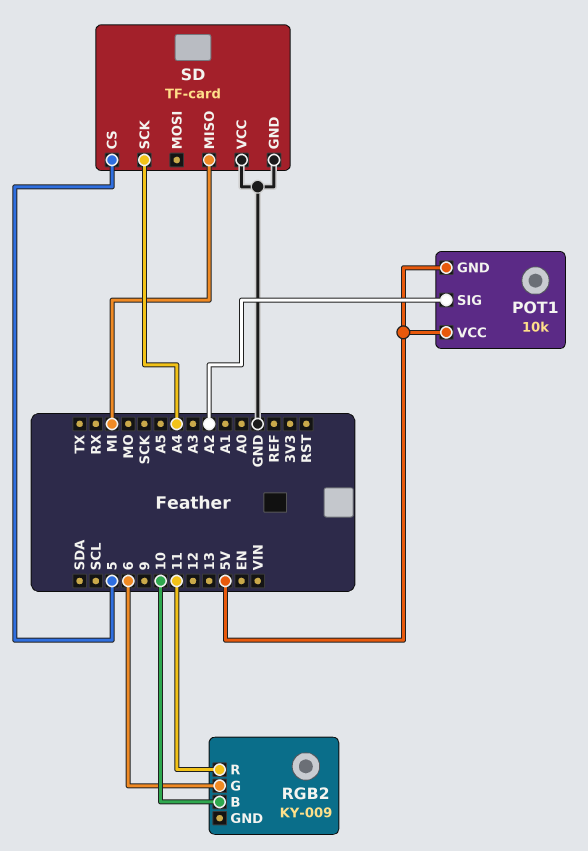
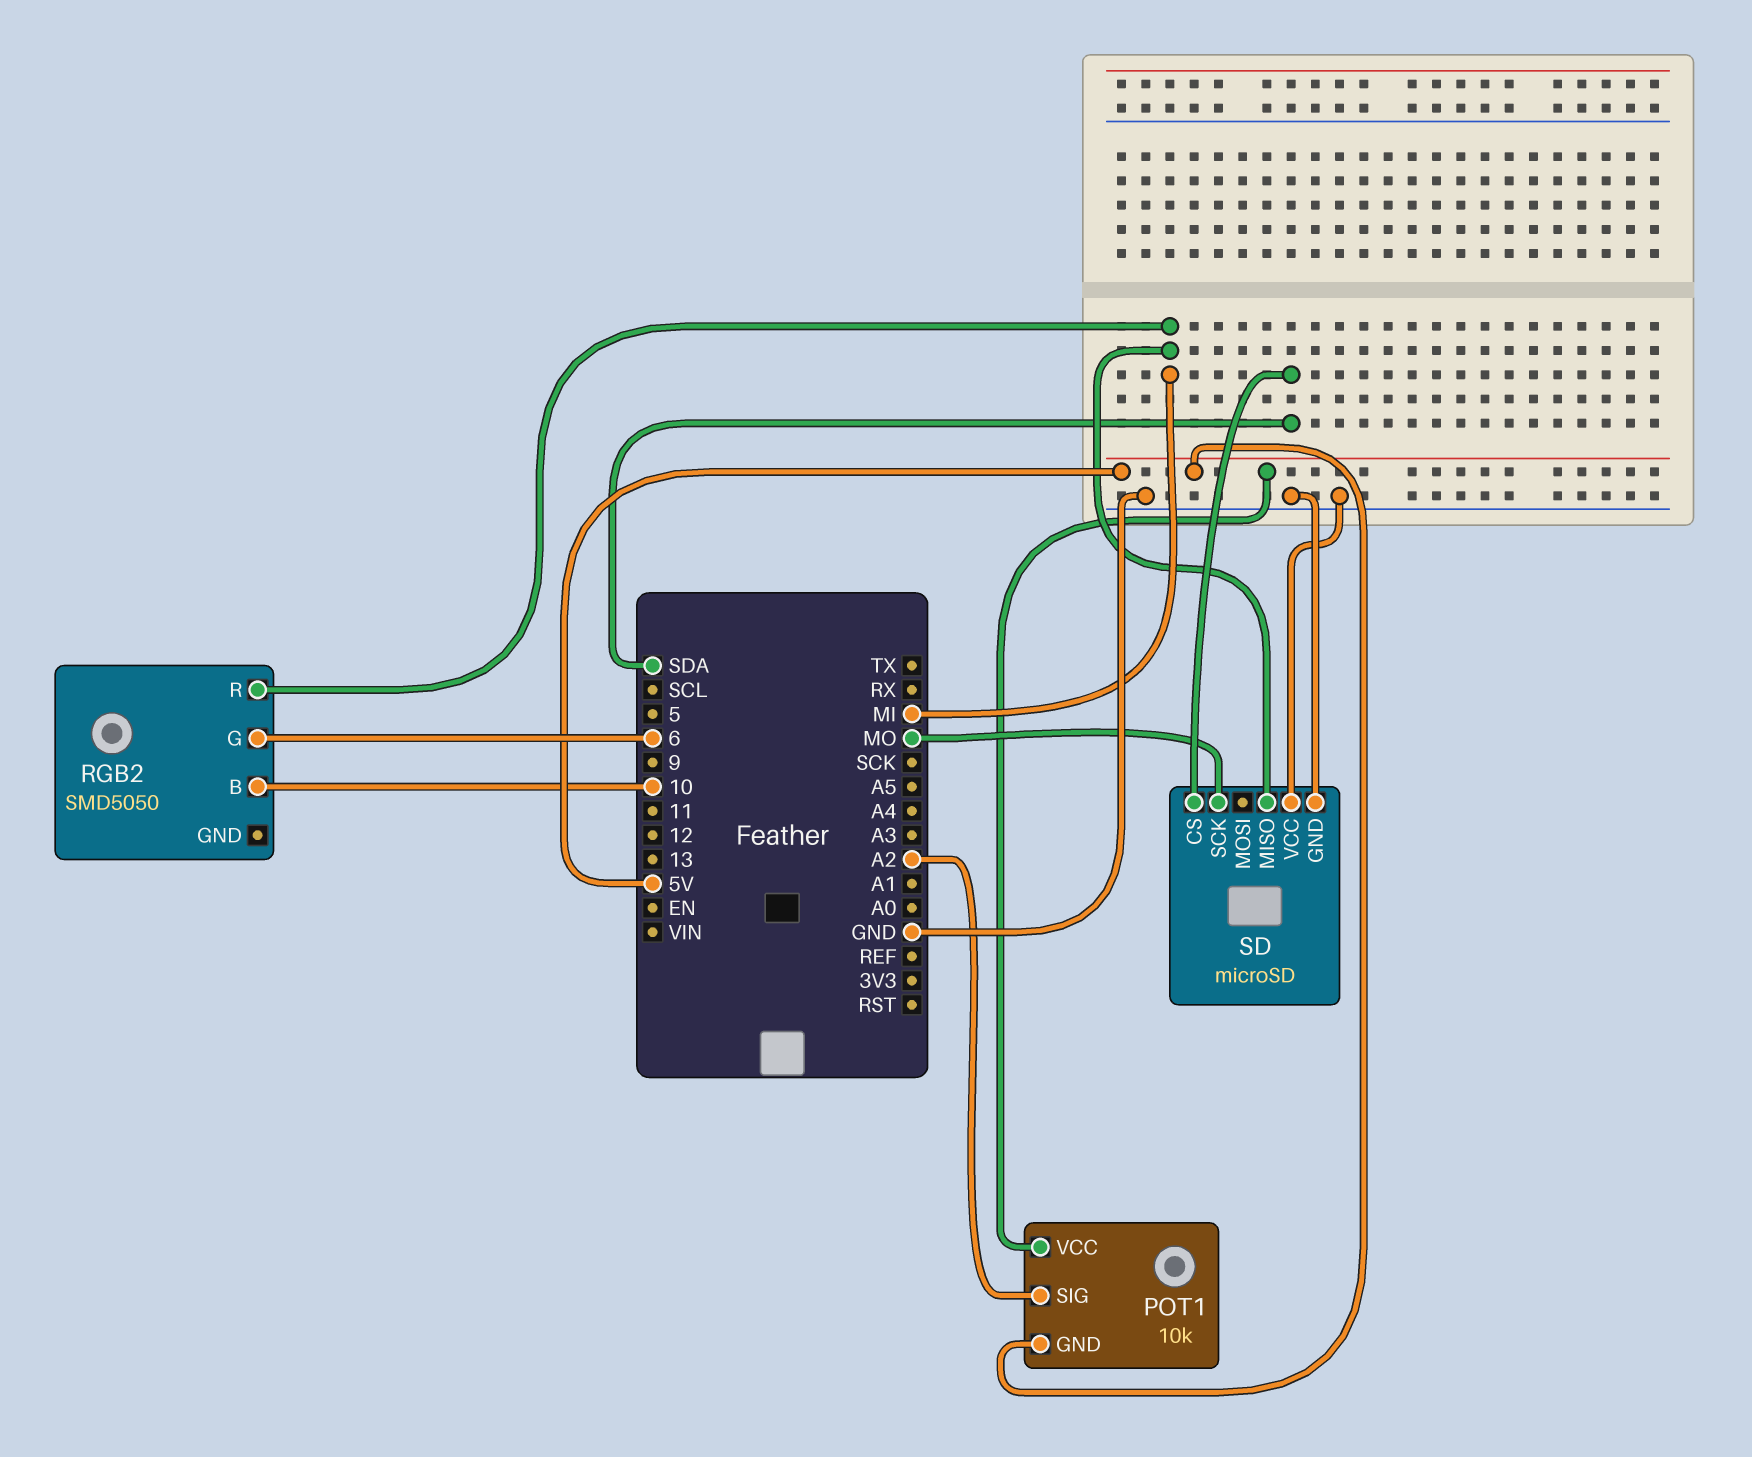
RGB2: KY-009 -> SMD5050
RGB2 pin R: 11 -> MI
SD: TF-card -> microSD
SD pin CS: 5 -> SDA
SD pin SCK: A4 -> MO

